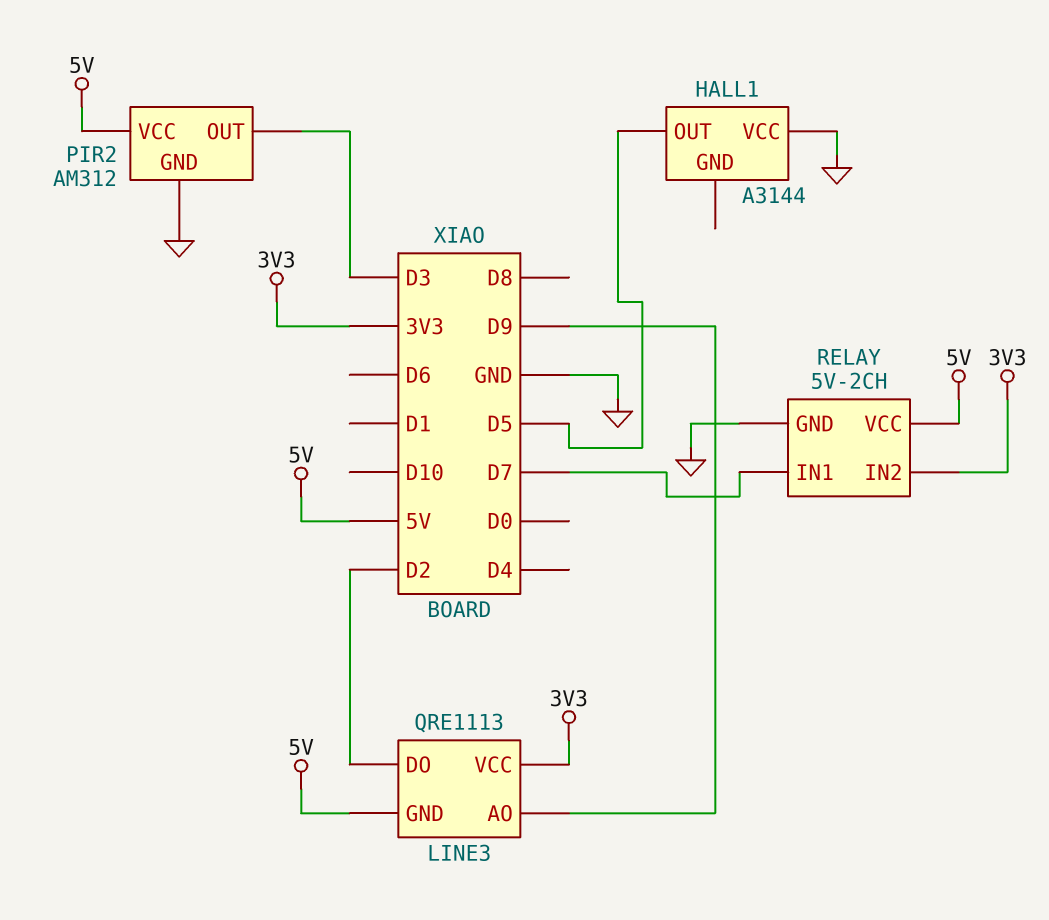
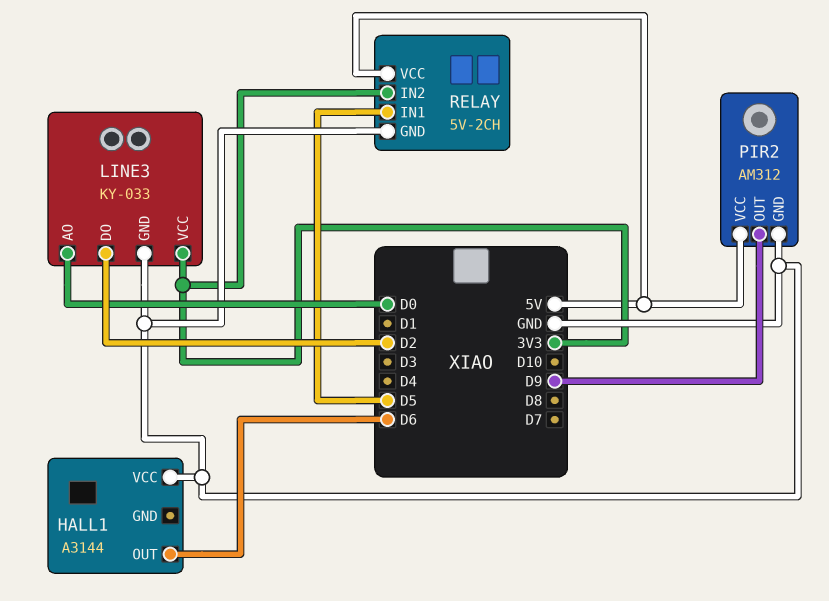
HALL1 pin OUT: D5 -> D6
LINE3: QRE1113 -> KY-033
LINE3 pin AO: D9 -> D0
LINE3 pin GND: 5V -> GND
PIR2 pin OUT: D3 -> D9
RELAY pin IN1: D7 -> D5

